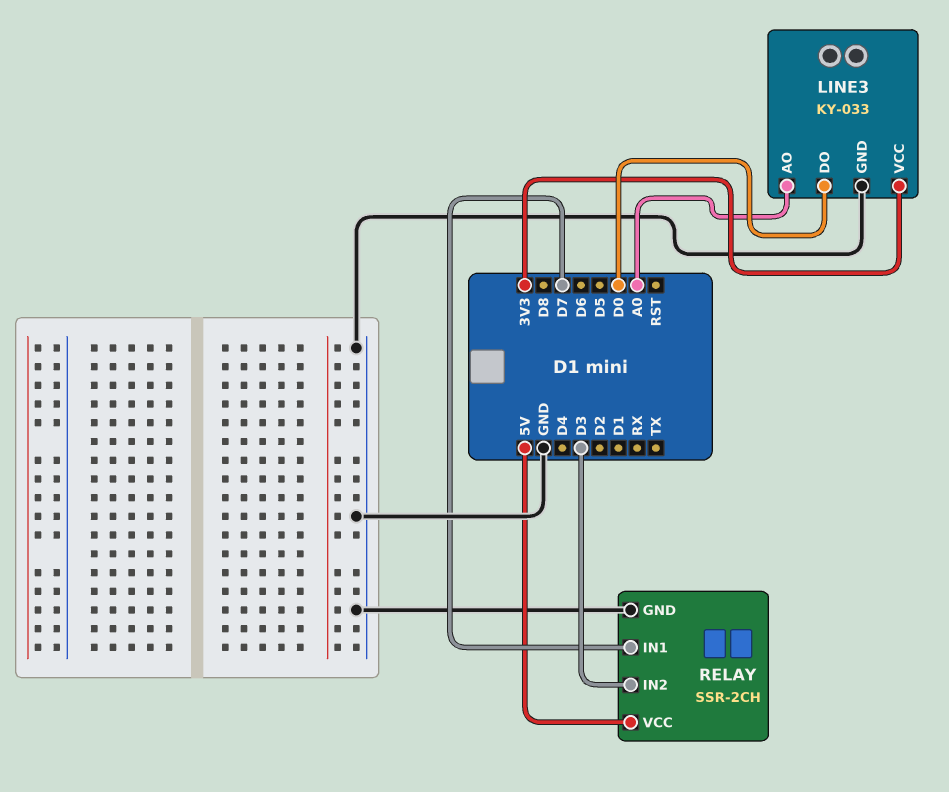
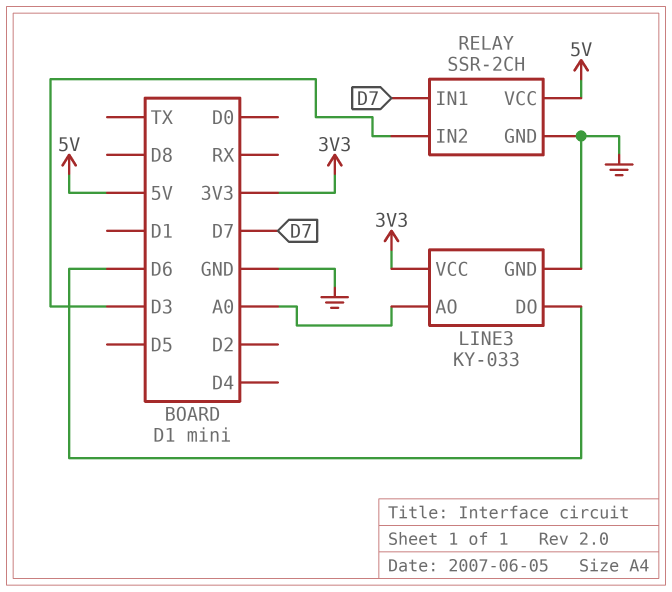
LINE3 pin DO: D0 -> D6

